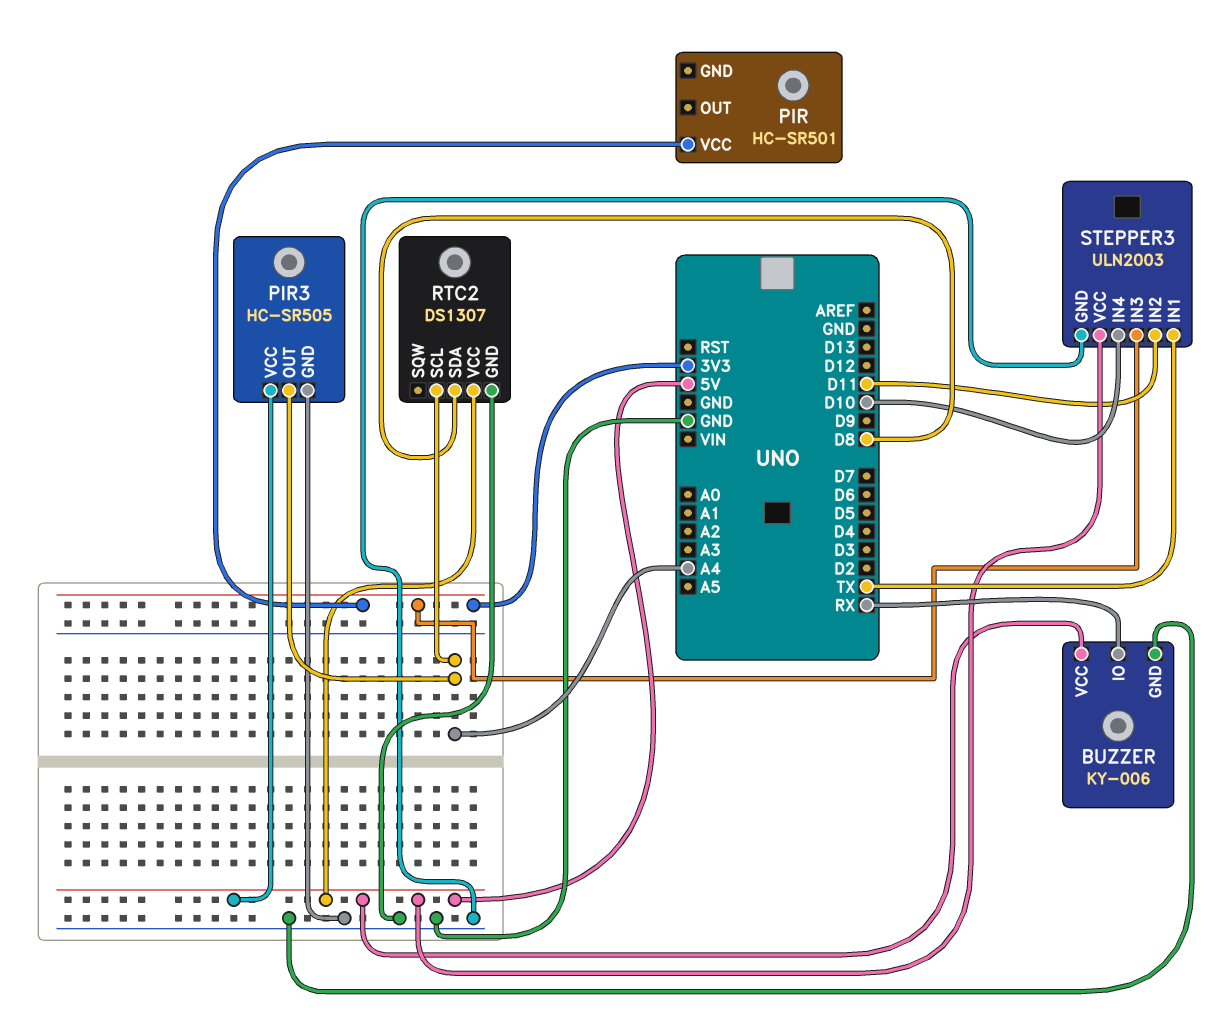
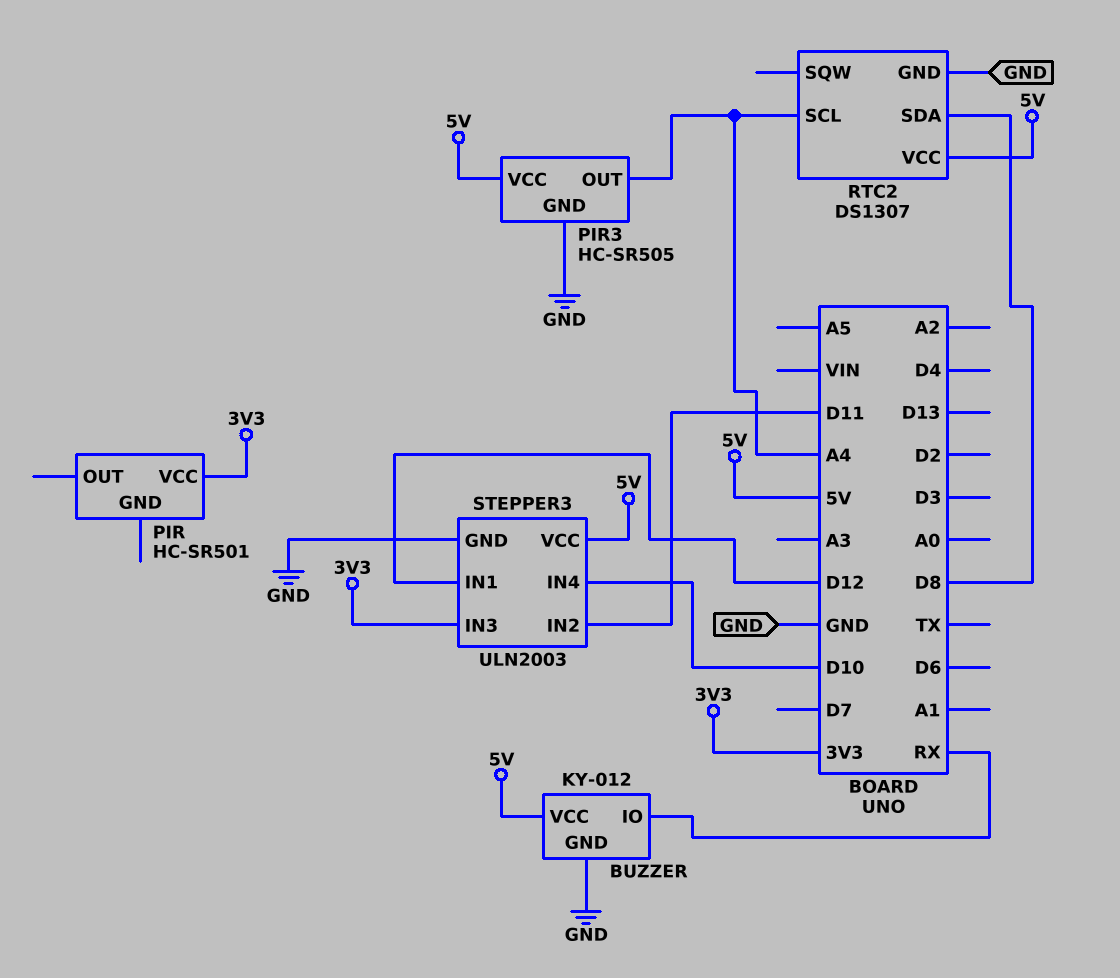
BUZZER: KY-006 -> KY-012
STEPPER3 pin IN1: TX -> D12

